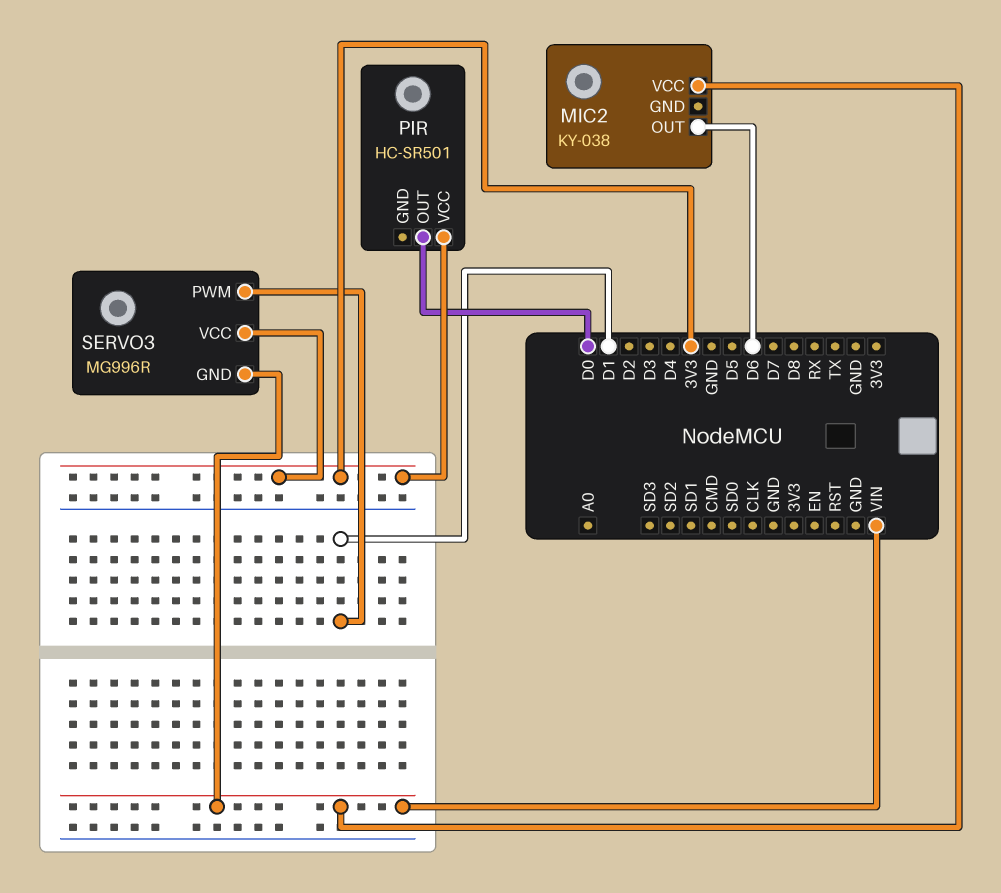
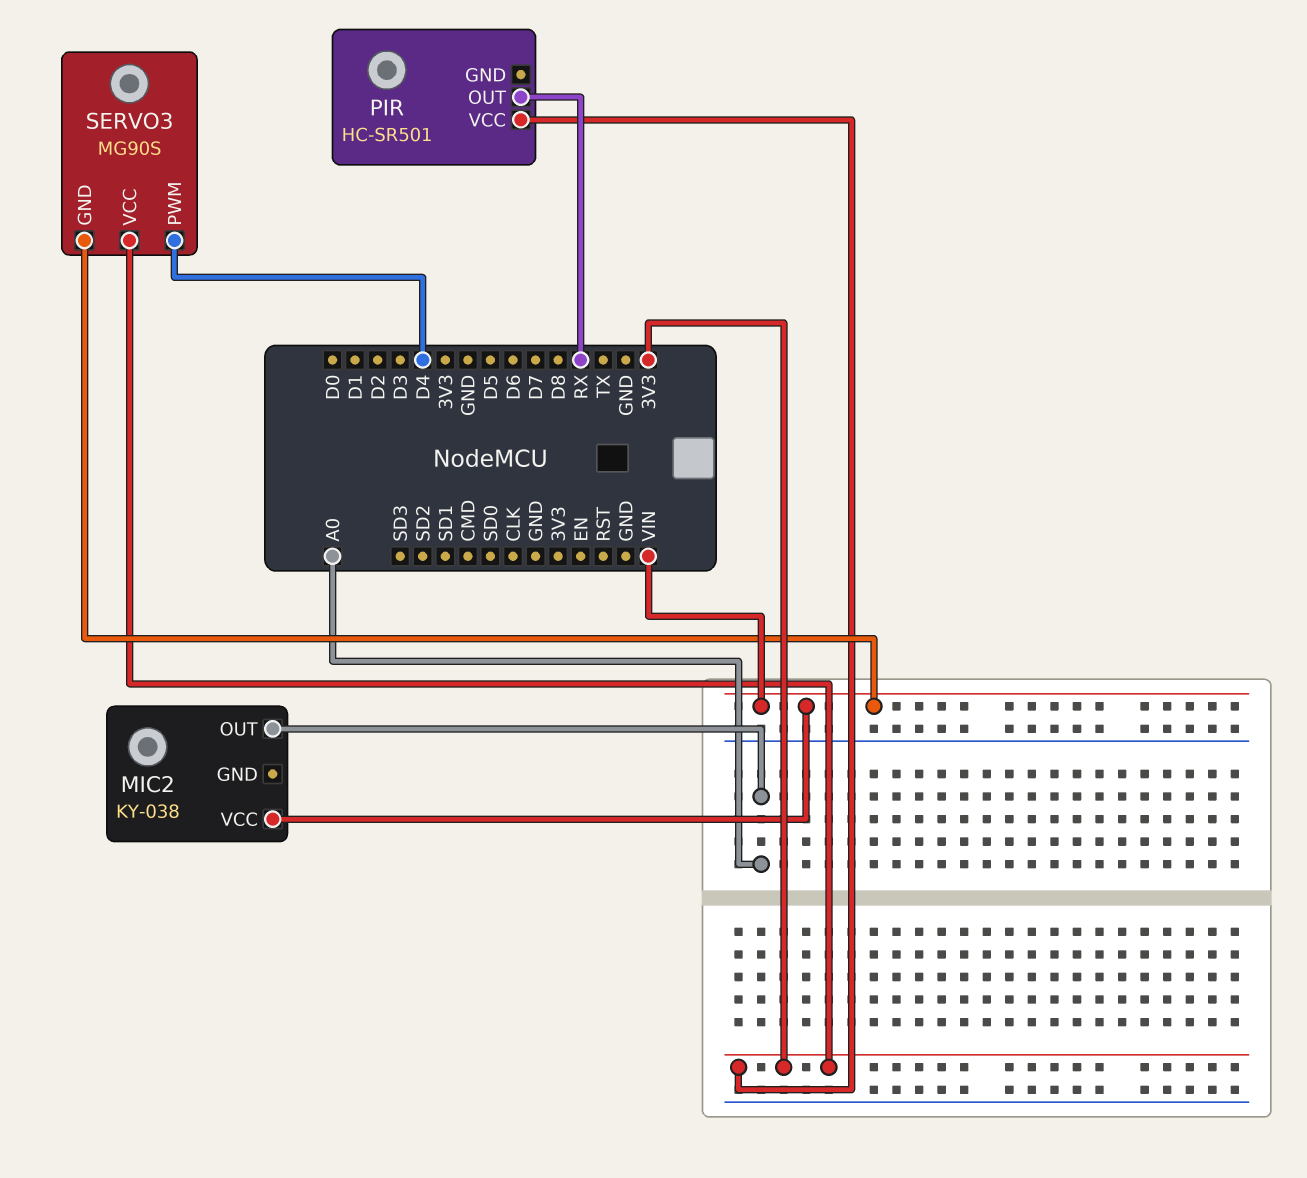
MIC2 pin OUT: D6 -> A0
PIR pin OUT: D0 -> RX
SERVO3: MG996R -> MG90S
SERVO3 pin PWM: D1 -> D4

